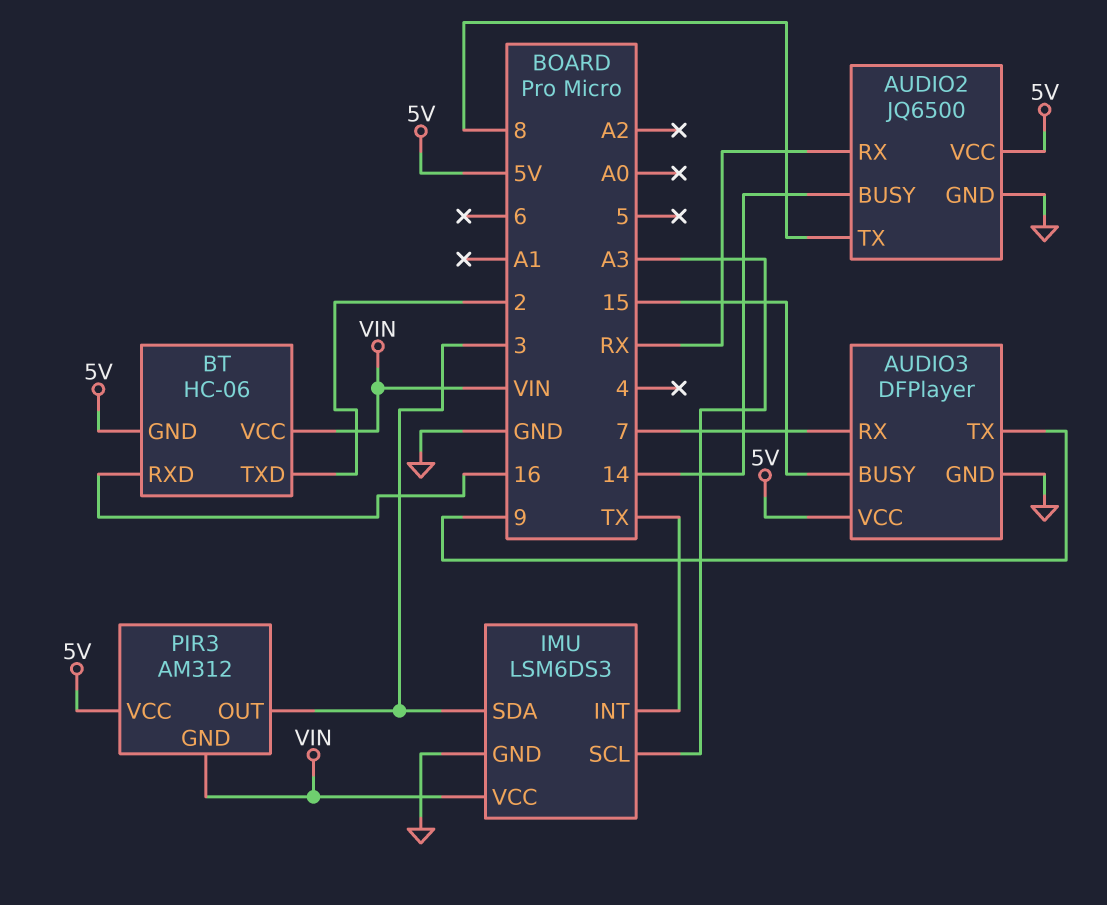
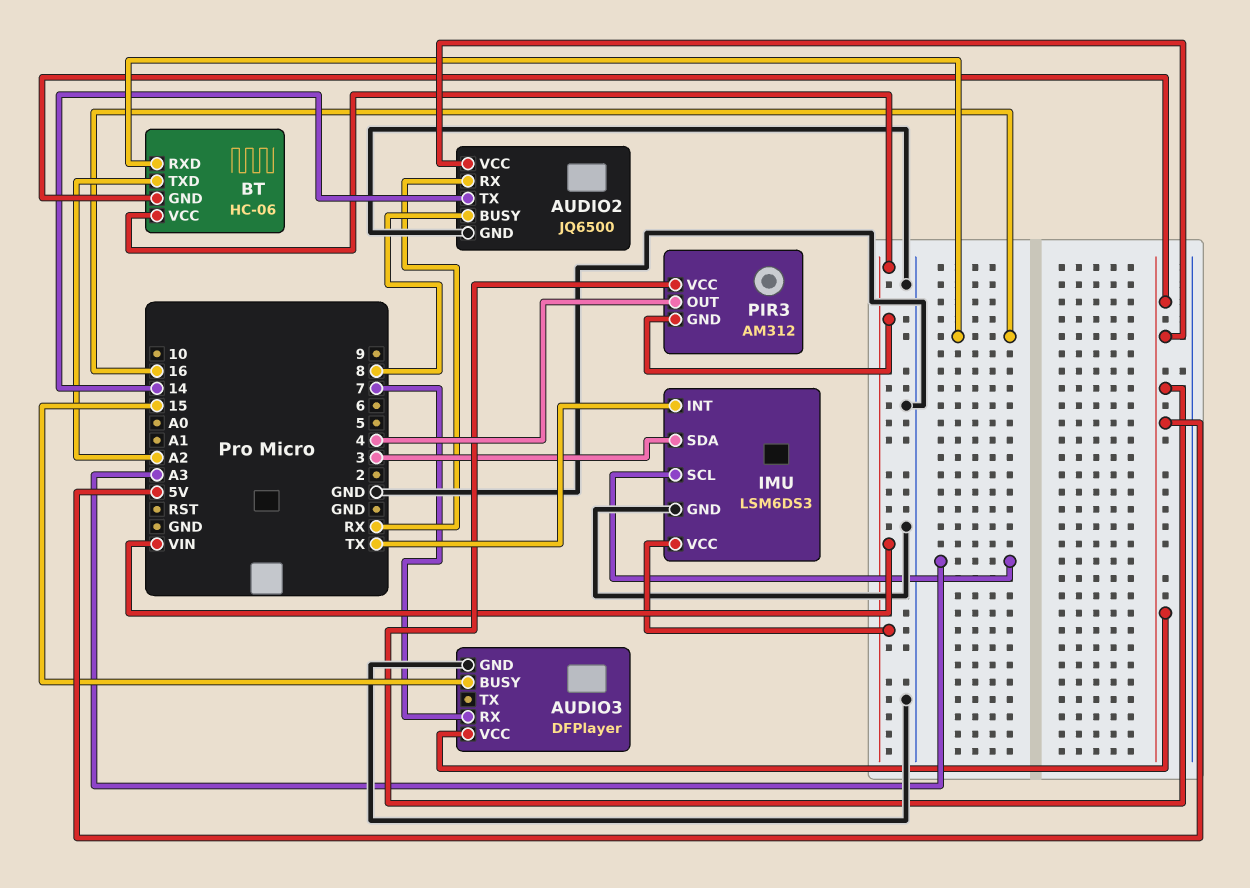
AUDIO2 pin BUSY: 14 -> 8
AUDIO2 pin TX: 8 -> 14
AUDIO3 pin TX: 9 -> none
BT pin TXD: 2 -> A2
PIR3 pin OUT: 3 -> 4

